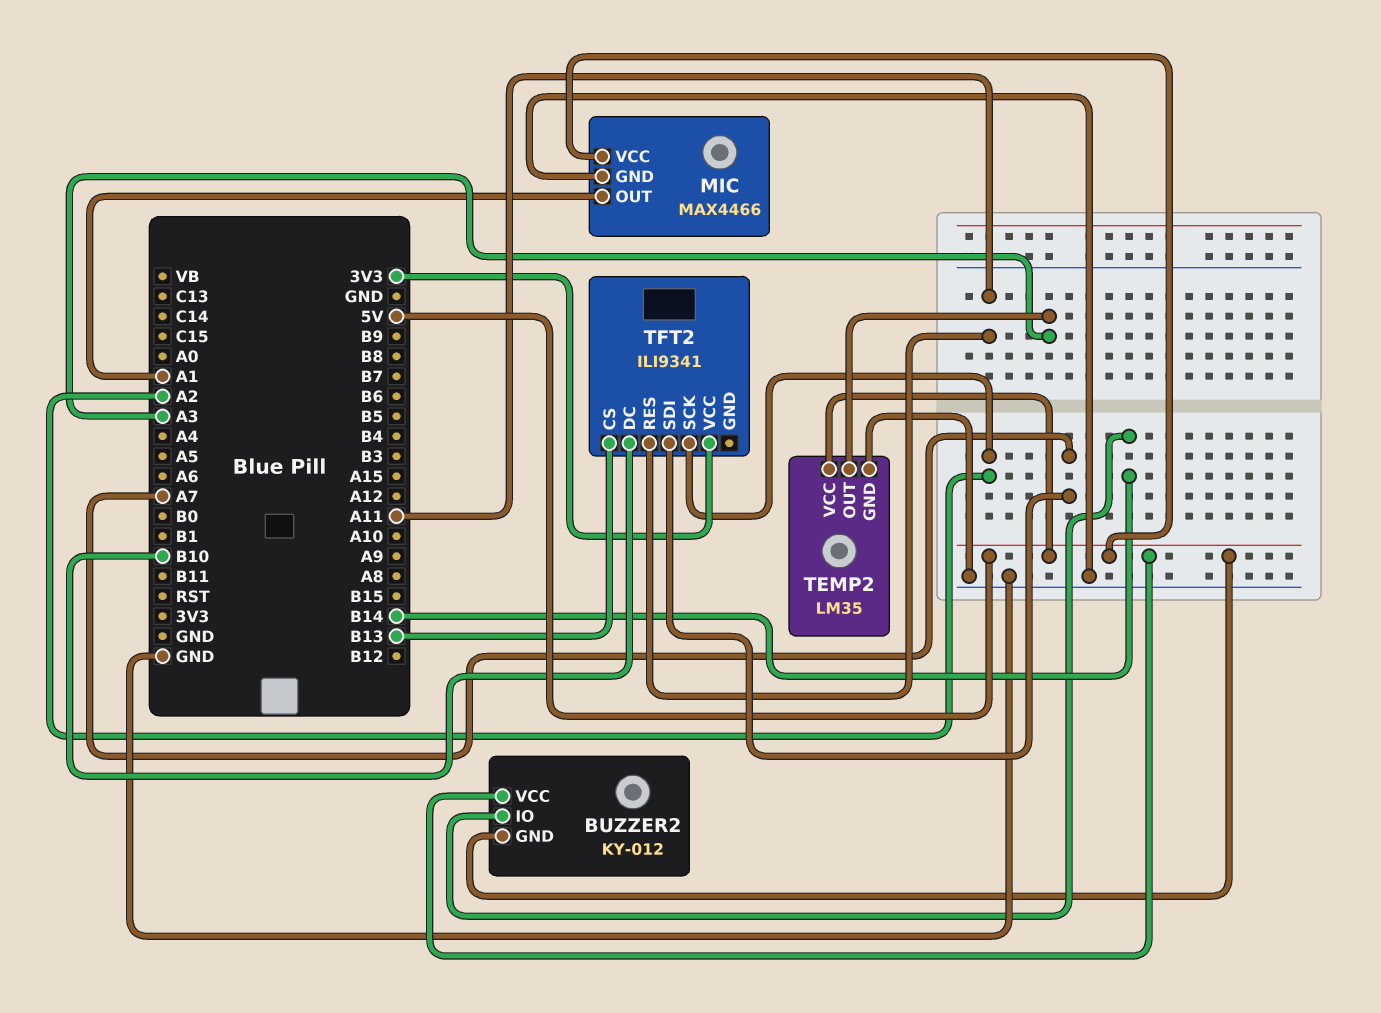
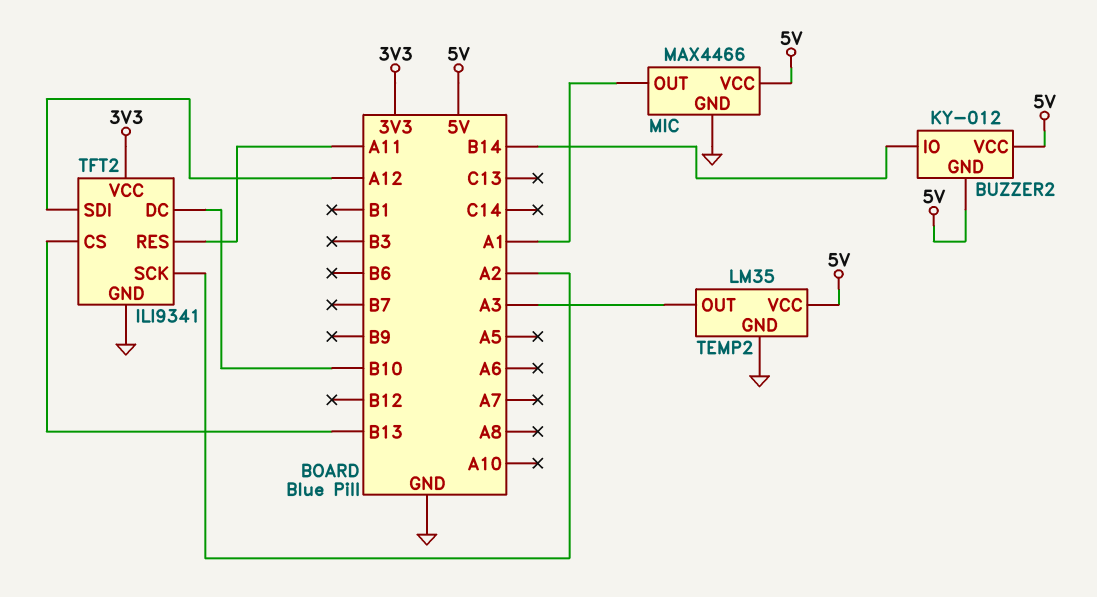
TFT2 pin GND: none -> GND
TFT2 pin SDI: A7 -> A12

